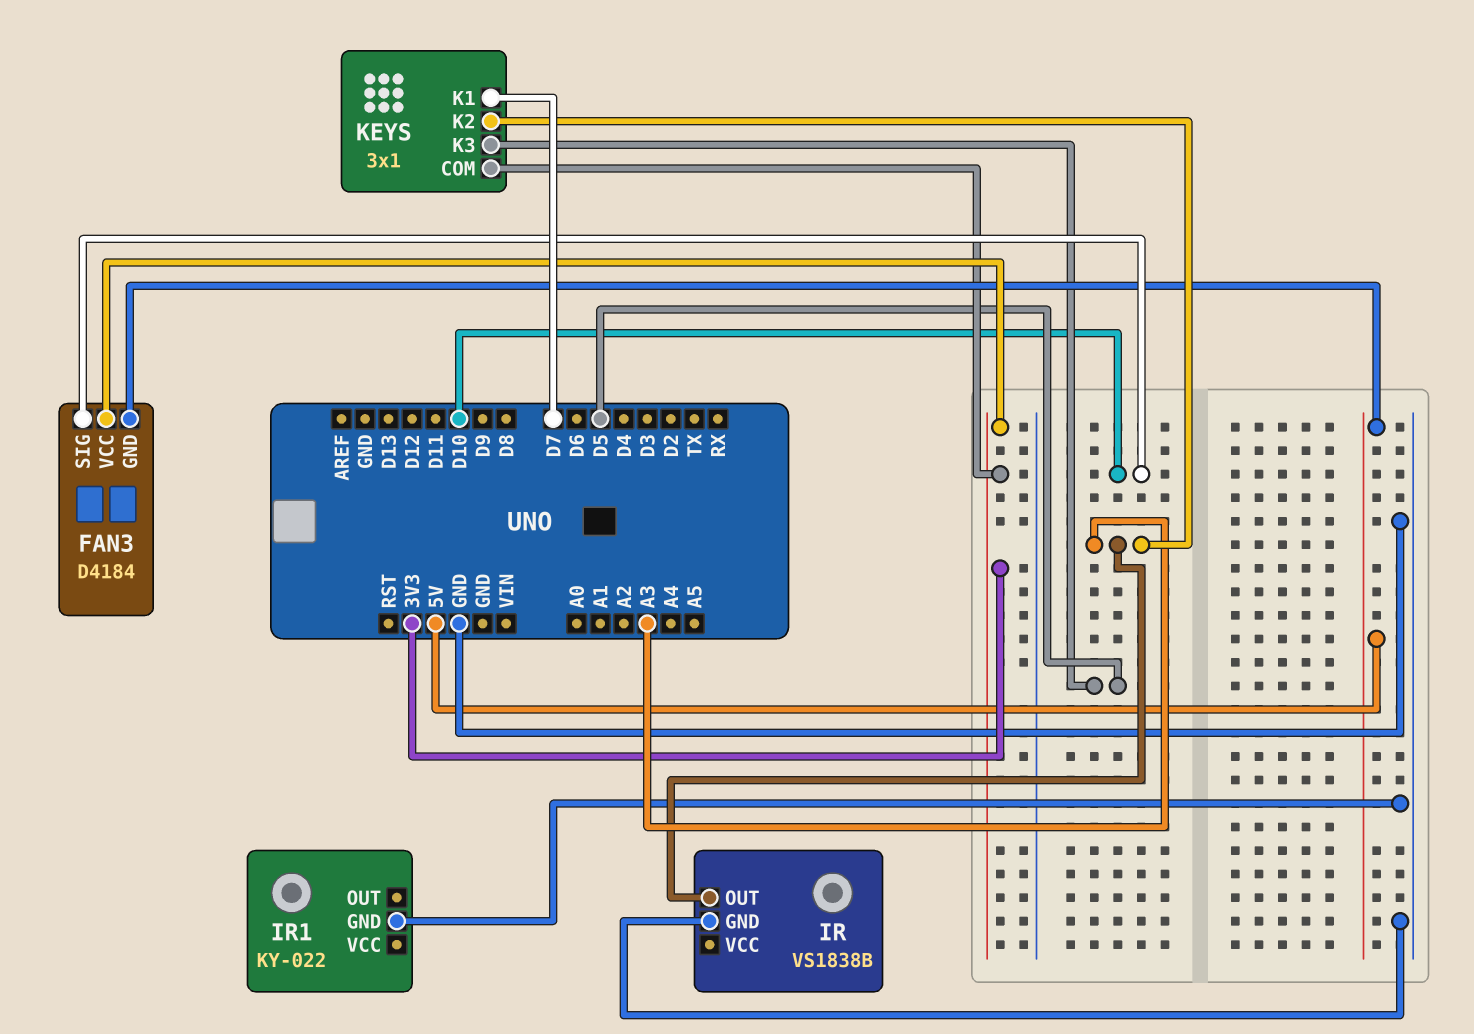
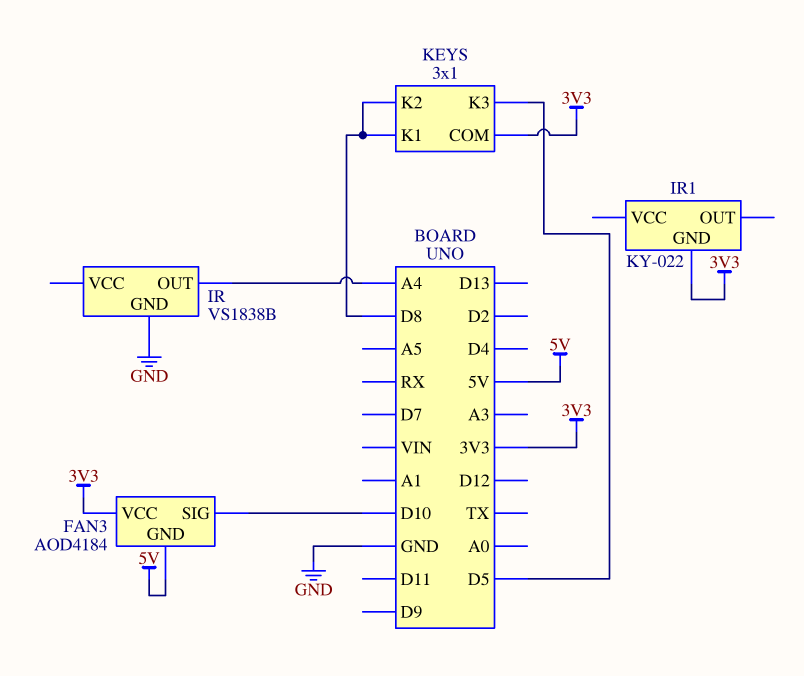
FAN3: D4184 -> AOD4184
IR pin OUT: A3 -> A4
IR1 pin GND: GND -> 3V3
KEYS pin K1: D7 -> D8
KEYS pin K2: A3 -> D8

